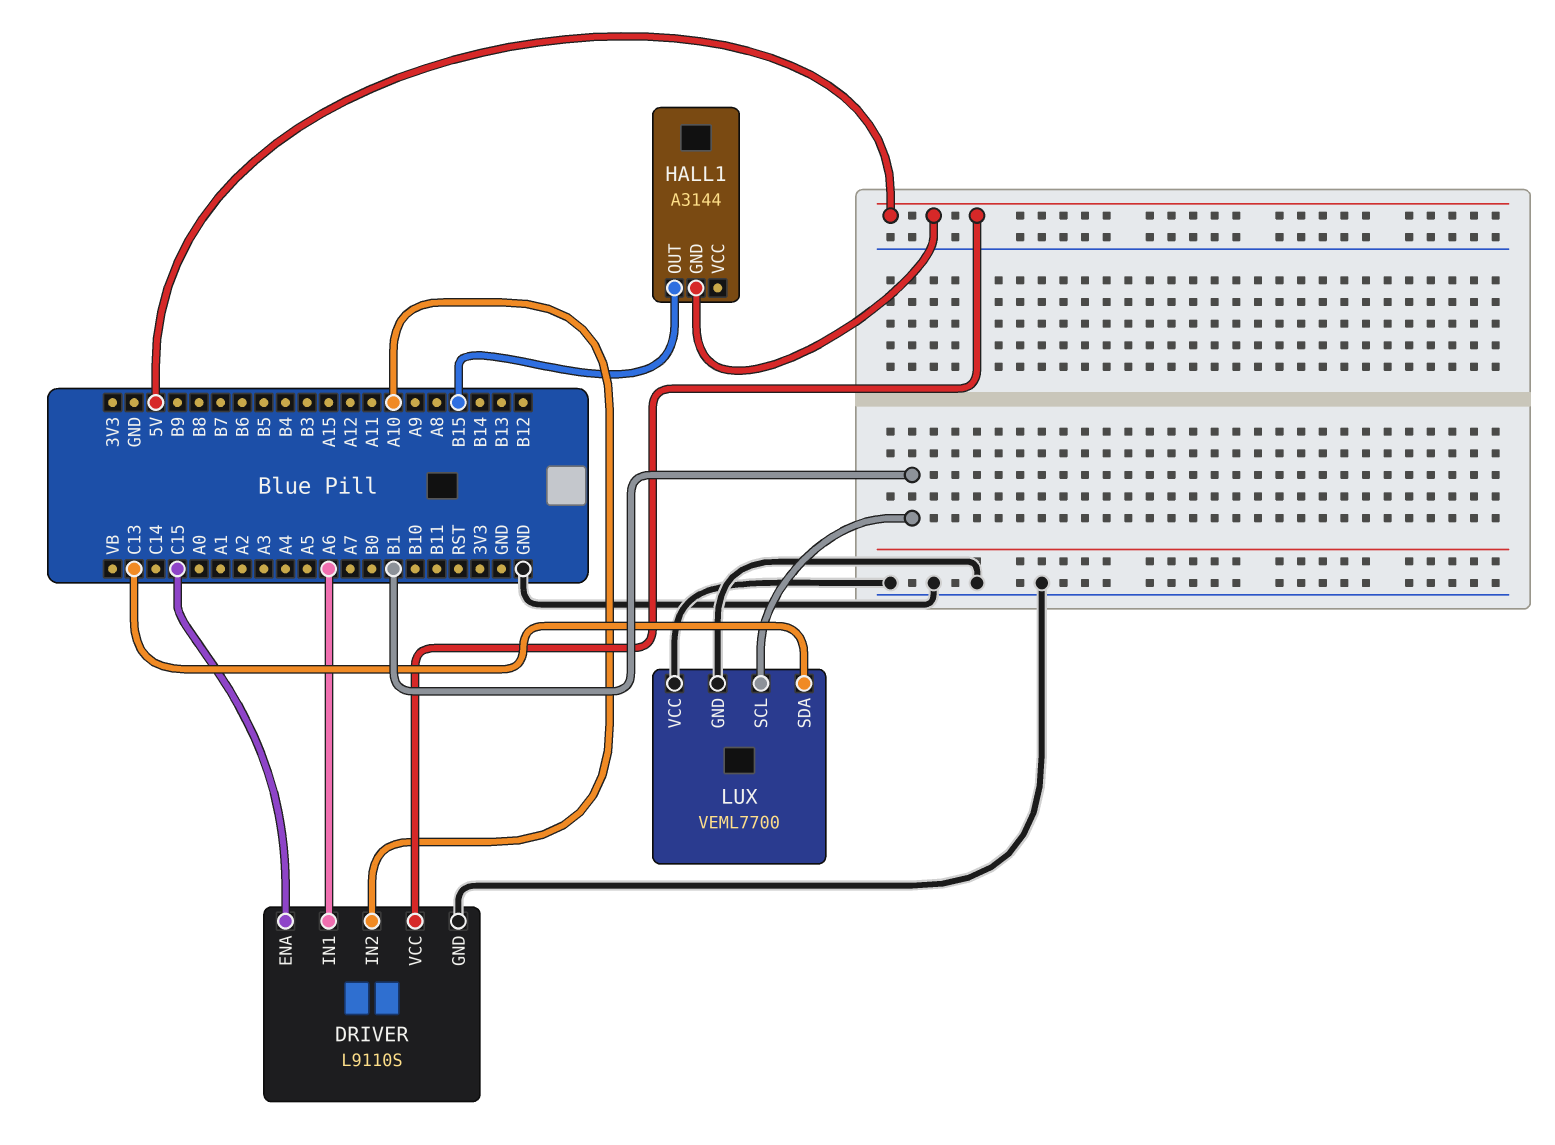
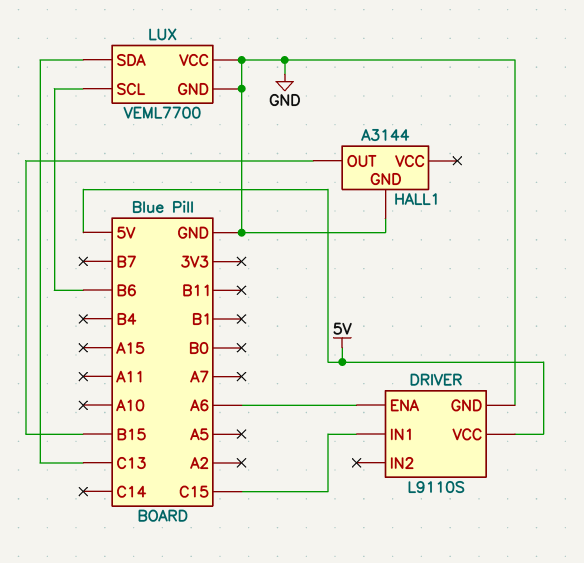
DRIVER pin ENA: C15 -> A6
DRIVER pin IN1: A6 -> C15
DRIVER pin IN2: A10 -> none
HALL1 pin GND: 5V -> GND
LUX pin SCL: B1 -> B6

